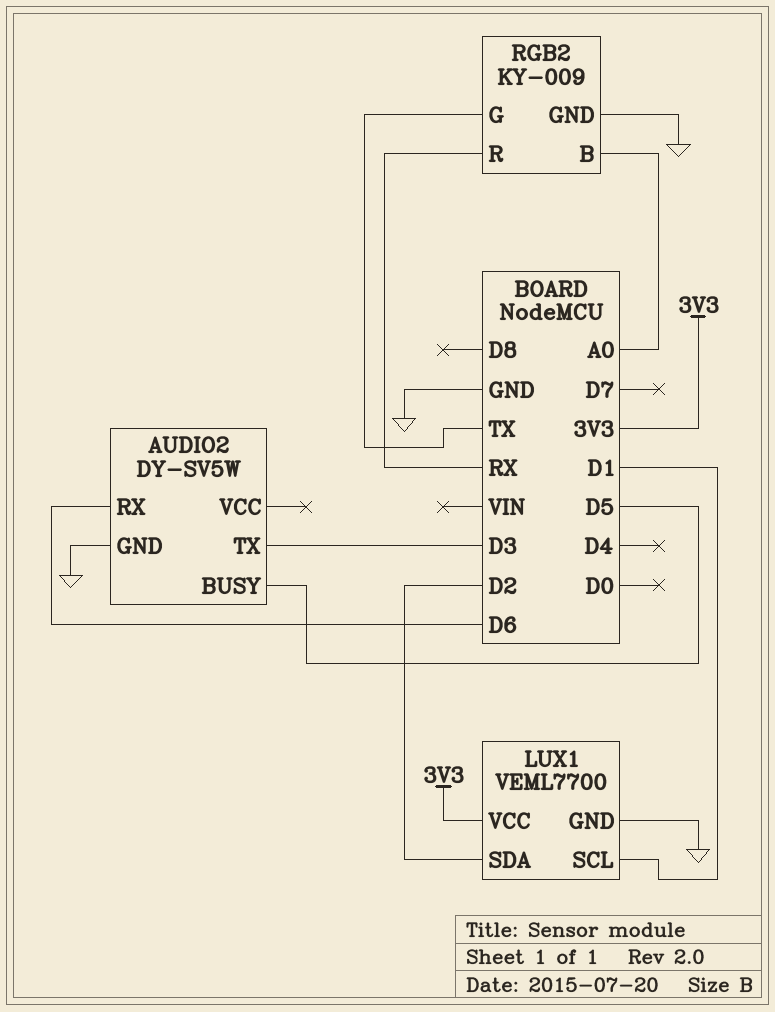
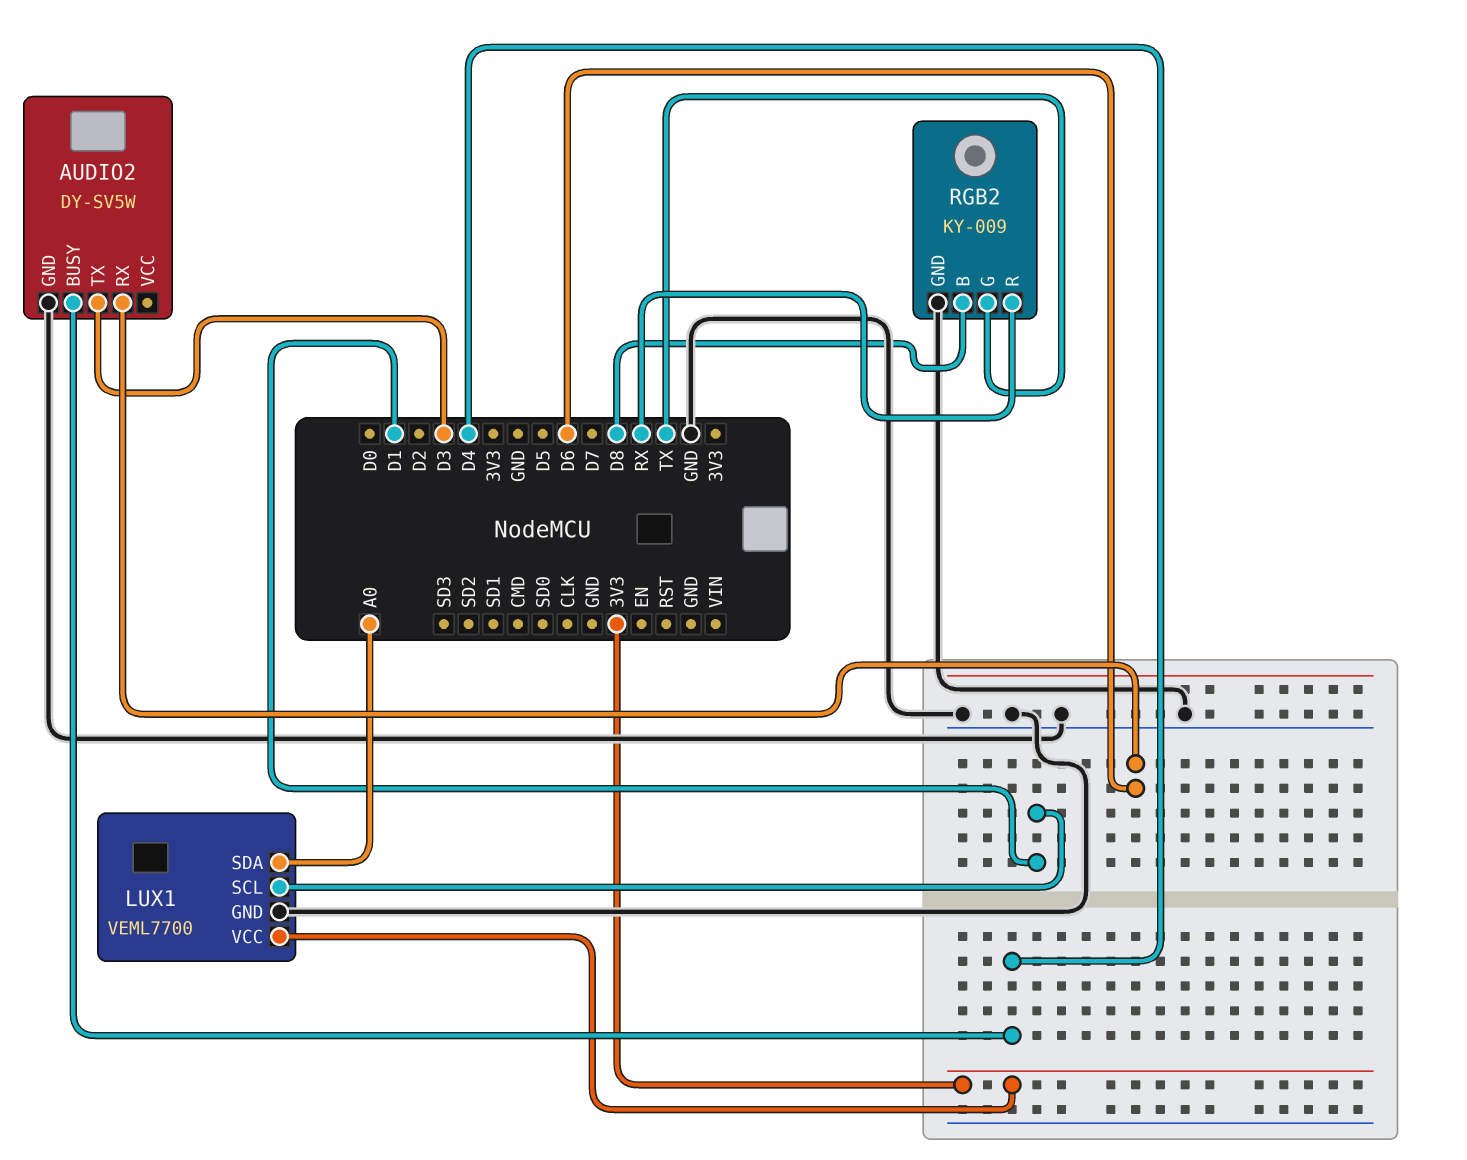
AUDIO2 pin BUSY: D5 -> D4
LUX1 pin SDA: D2 -> A0
RGB2 pin B: A0 -> D8

